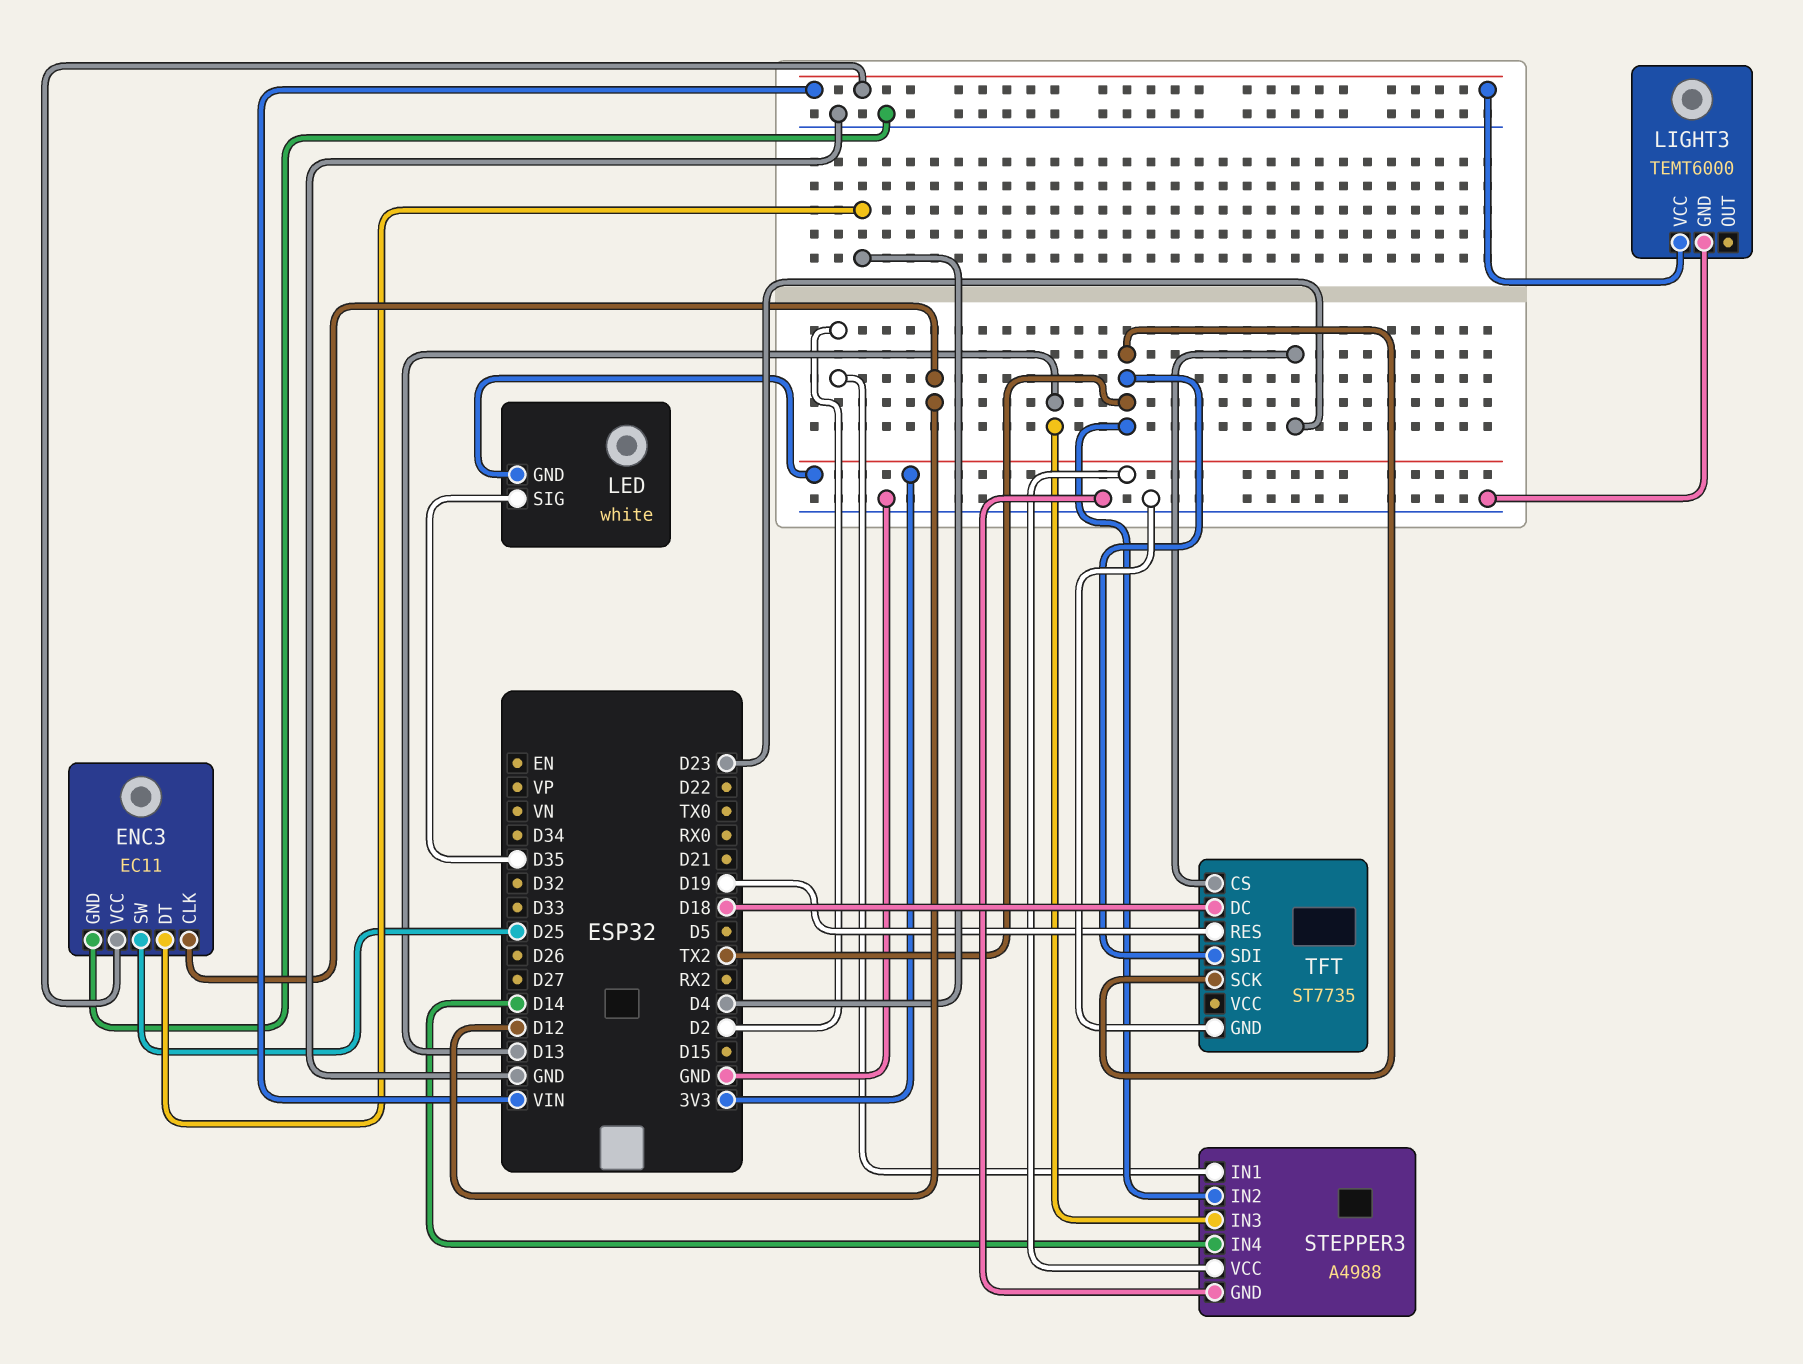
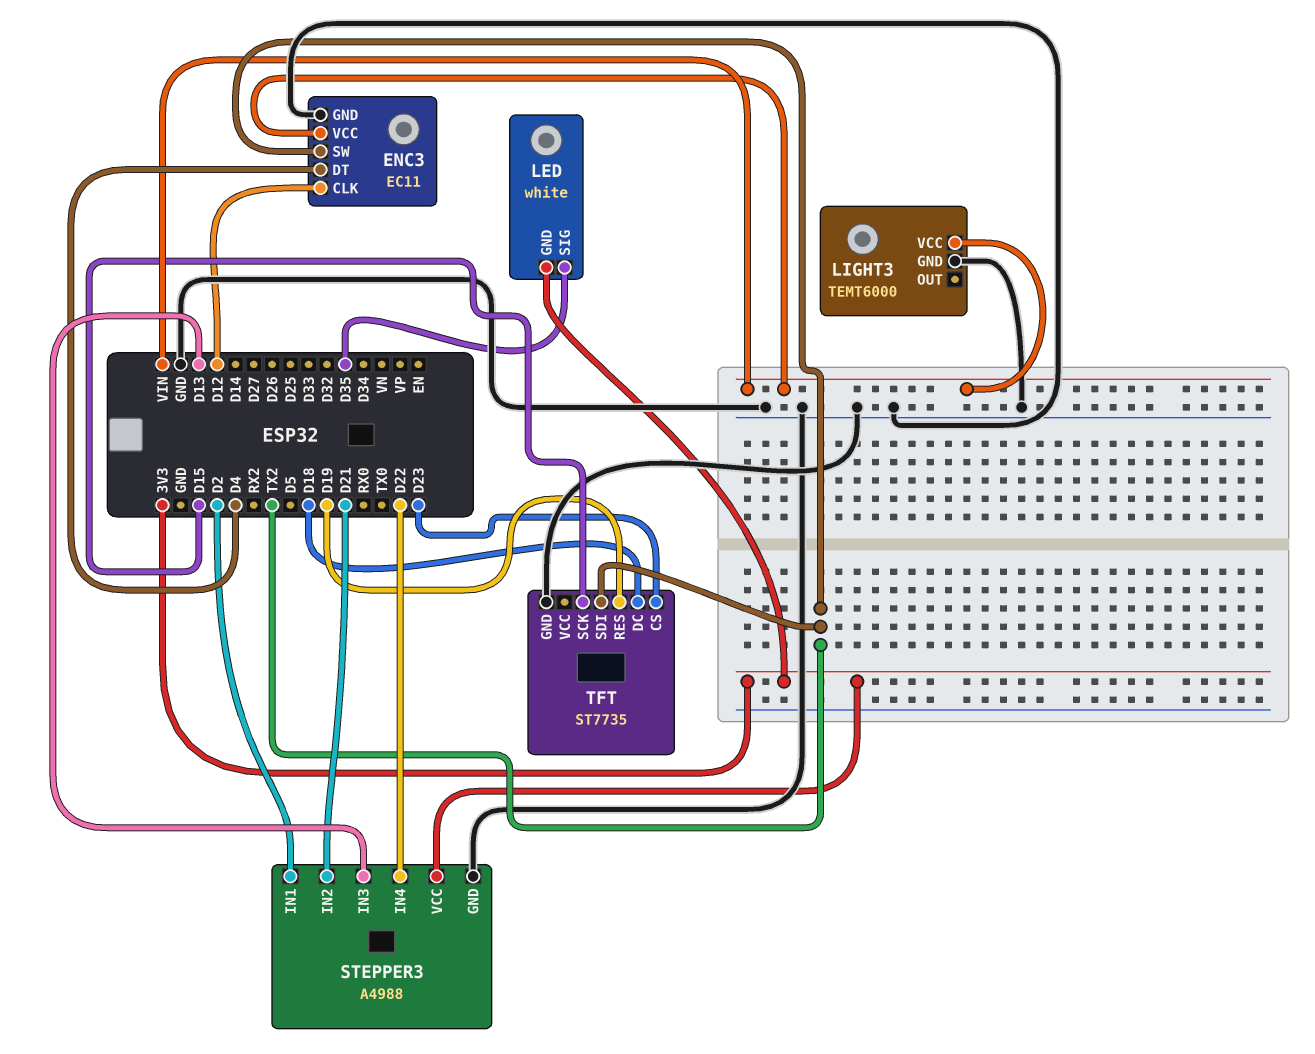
ENC3 pin SW: D25 -> TX2
STEPPER3 pin IN2: TX2 -> D21
STEPPER3 pin IN4: D14 -> D22
TFT pin SCK: TX2 -> D15

